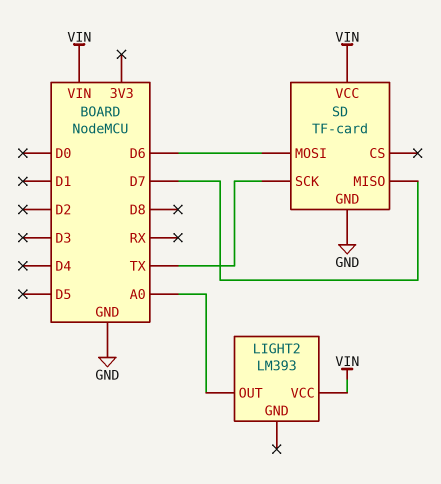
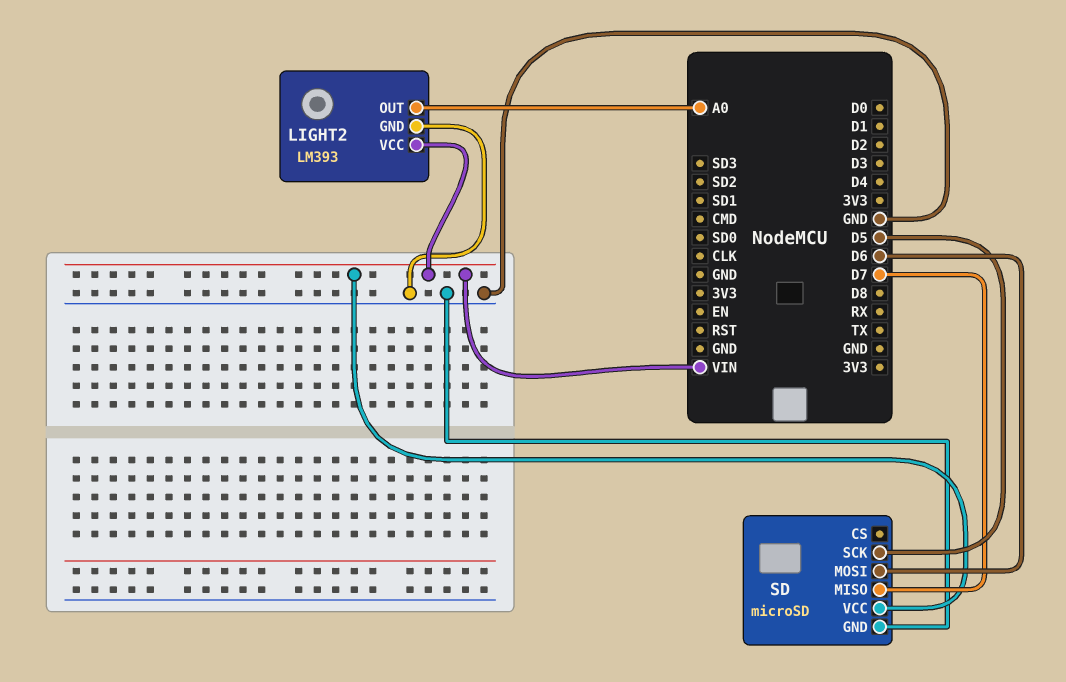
LIGHT2 pin GND: none -> GND
SD: TF-card -> microSD
SD pin SCK: TX -> D5

